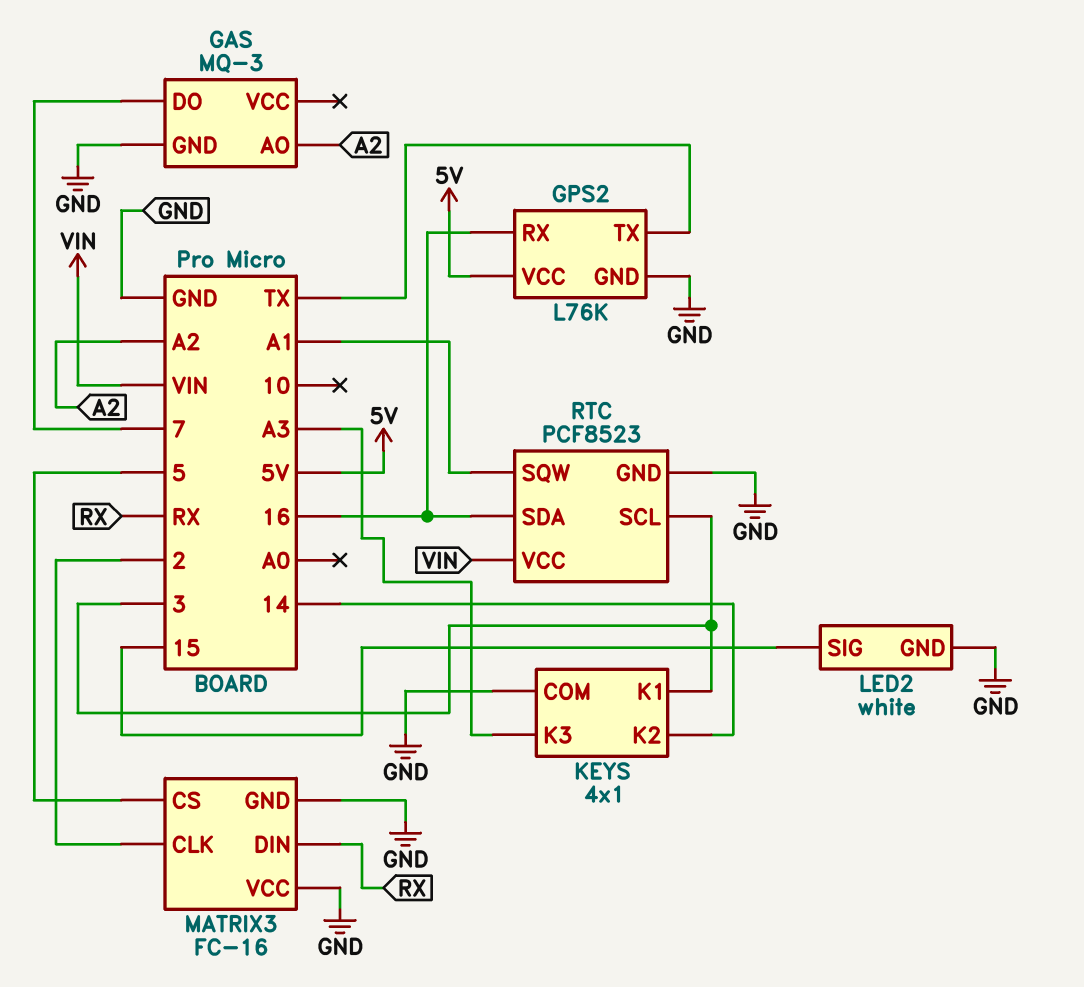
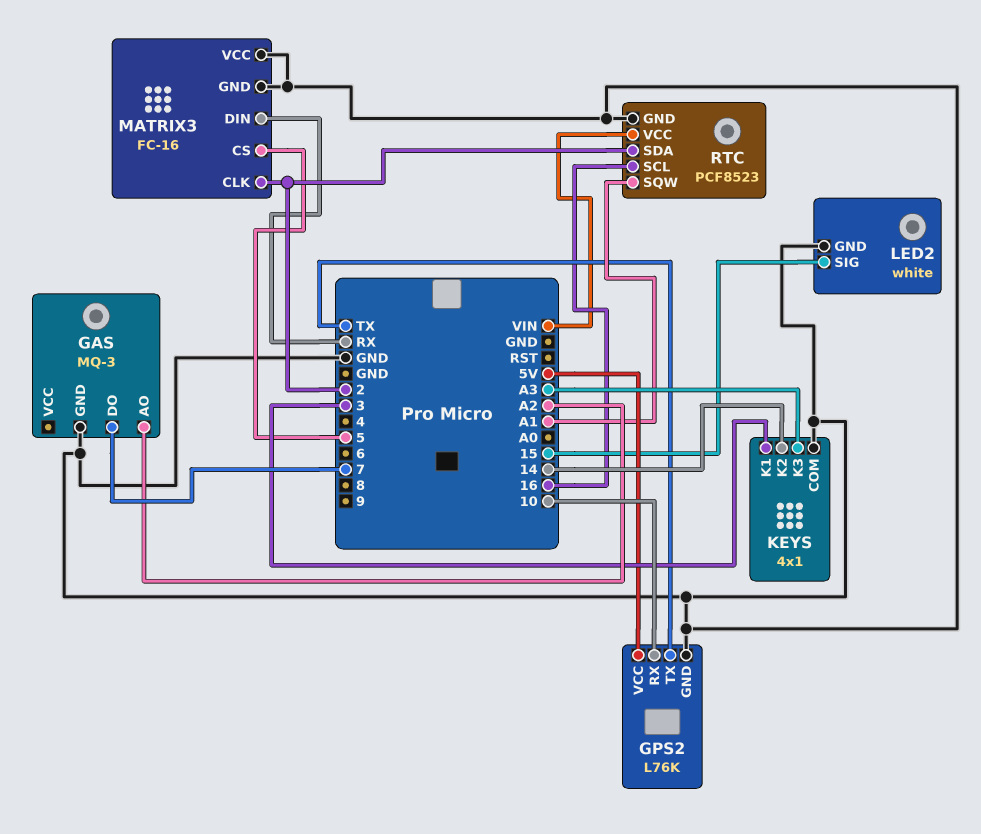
GPS2 pin RX: 16 -> 10
RTC pin SCL: 3 -> 16
RTC pin SDA: 16 -> 2

